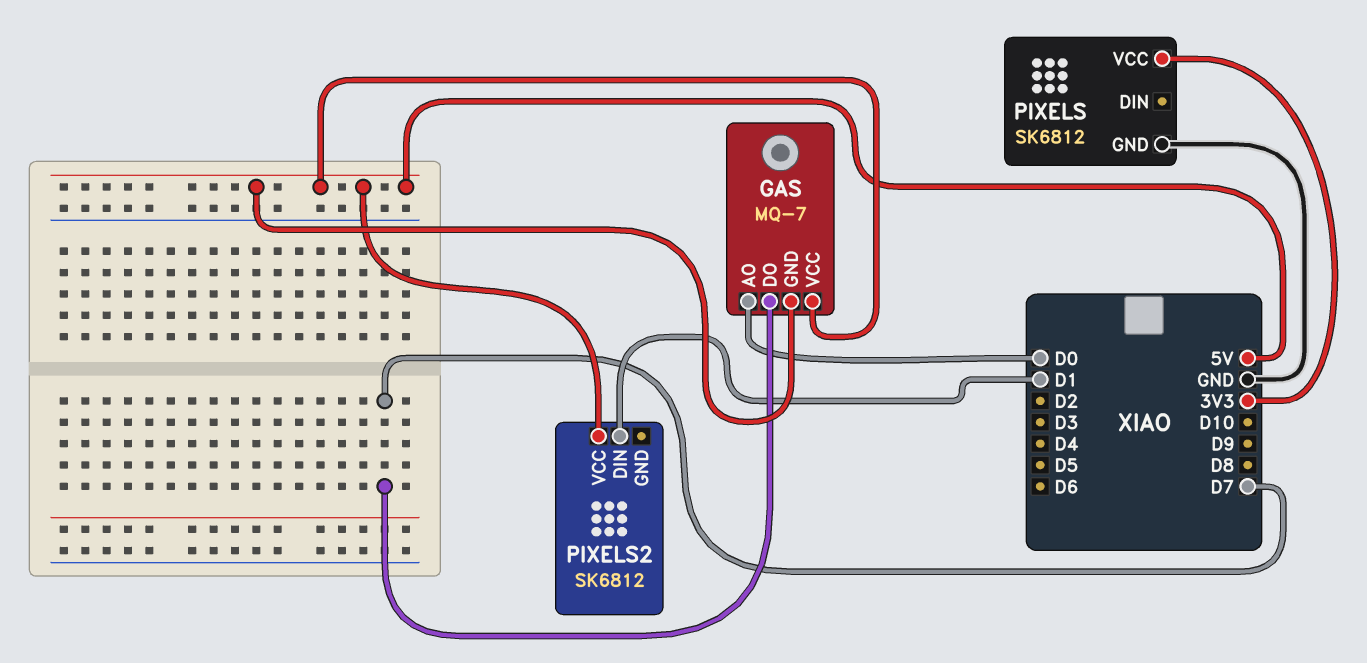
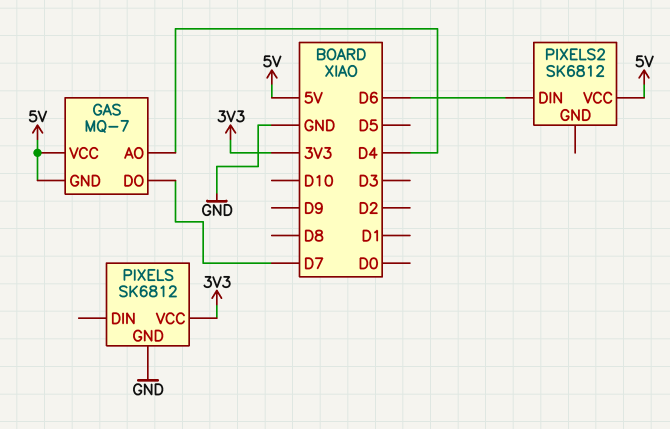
GAS pin AO: D0 -> D4
PIXELS2 pin DIN: D1 -> D6

